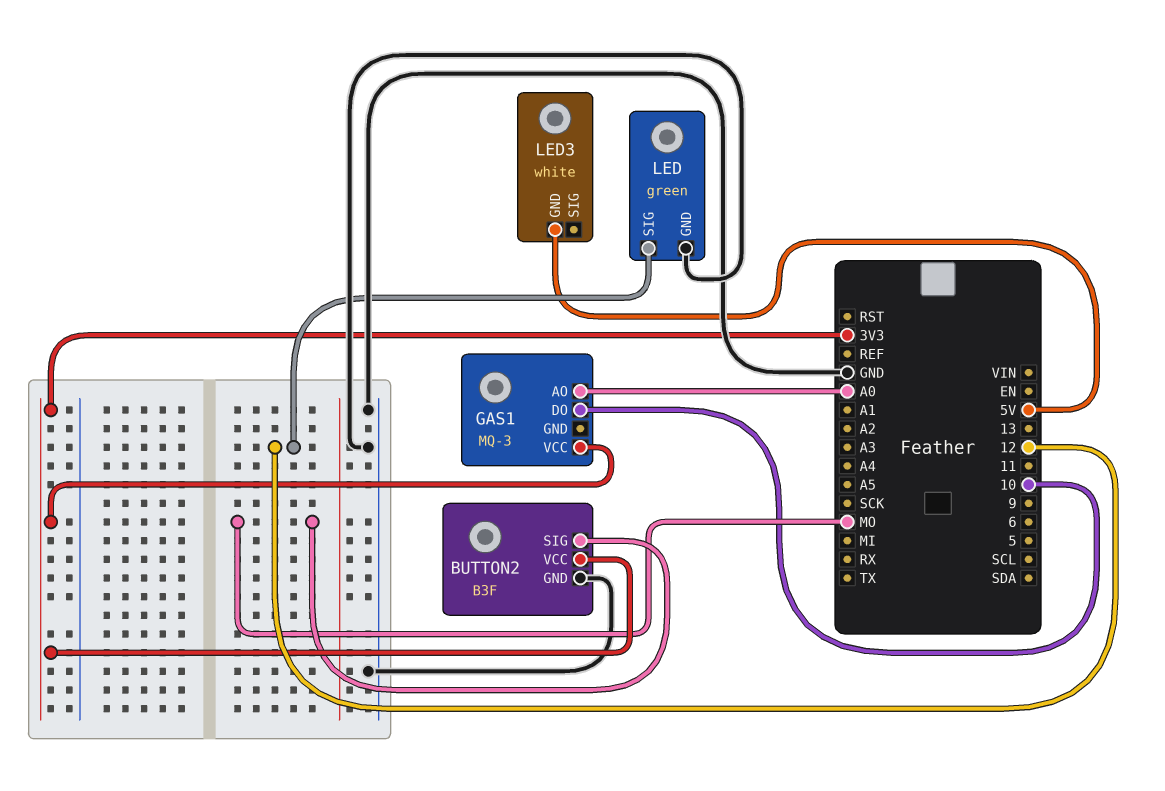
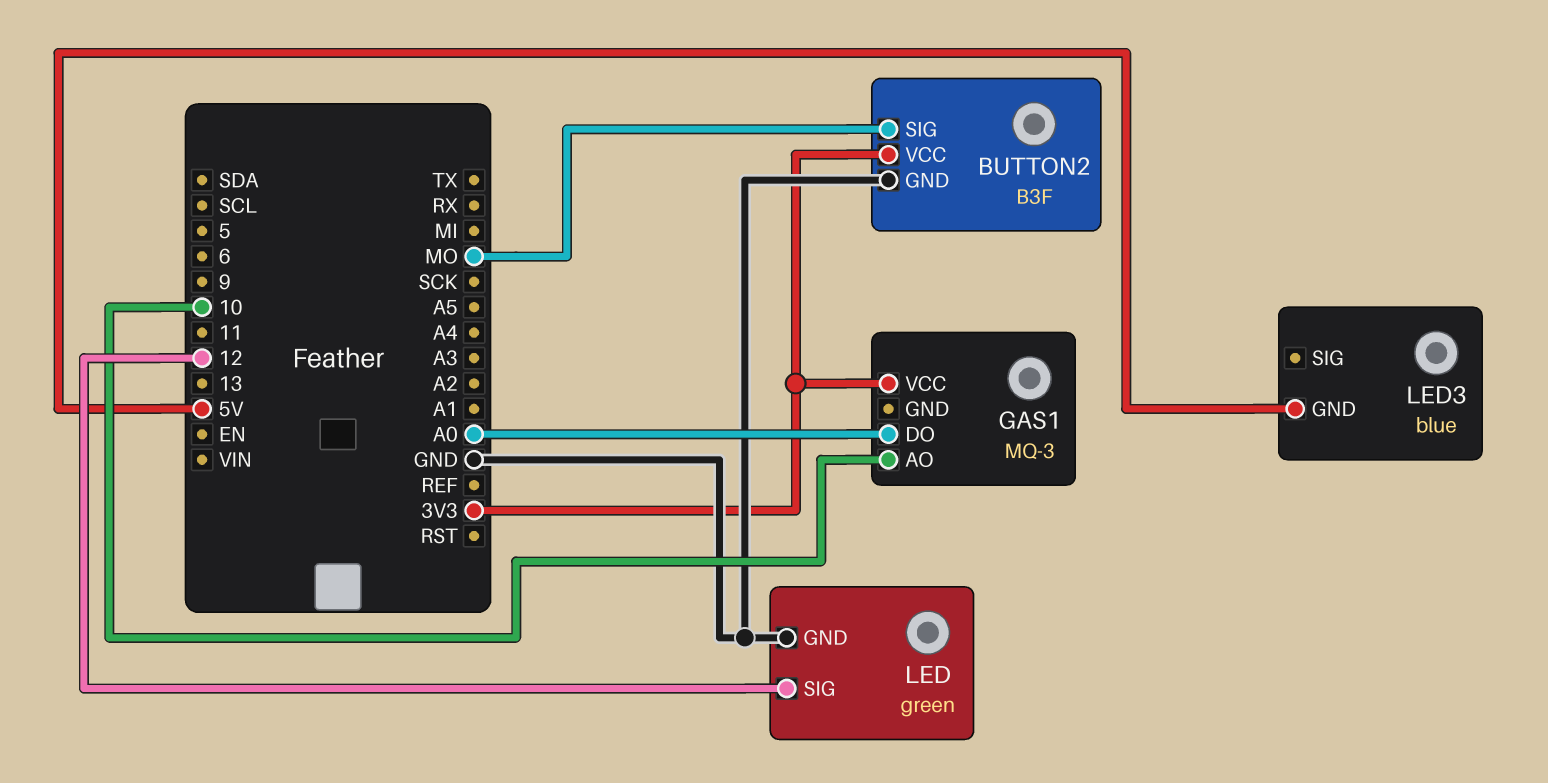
GAS1 pin AO: A0 -> 10
GAS1 pin DO: 10 -> A0
LED3: white -> blue

